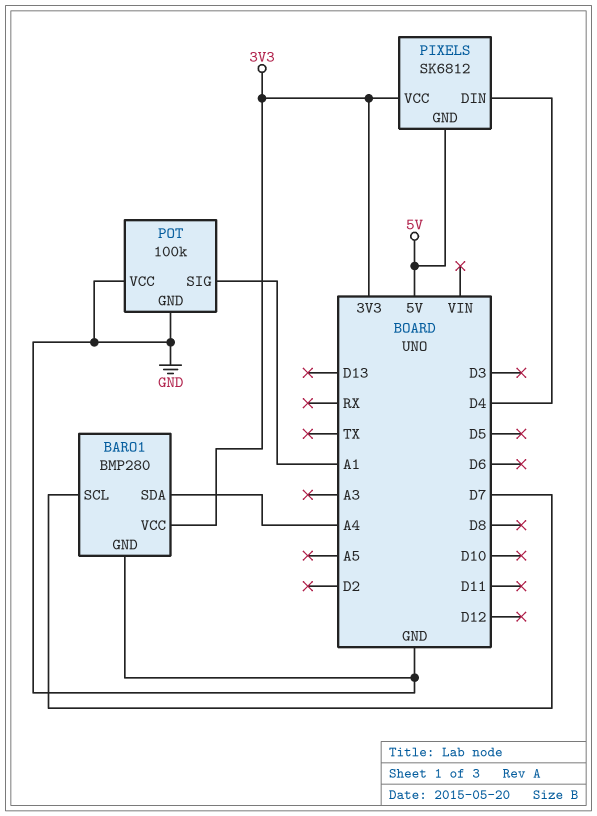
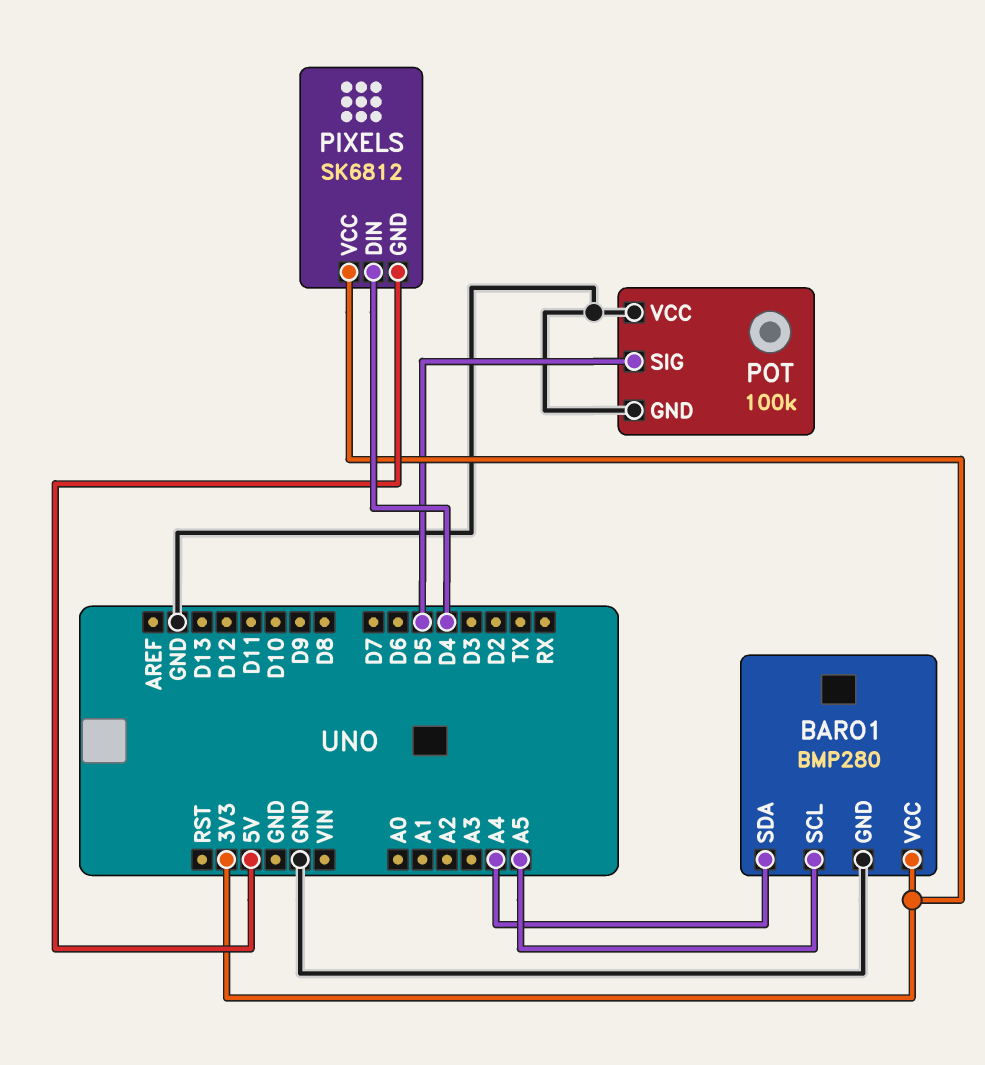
BARO1 pin SCL: D7 -> A5
POT pin SIG: A1 -> D5

